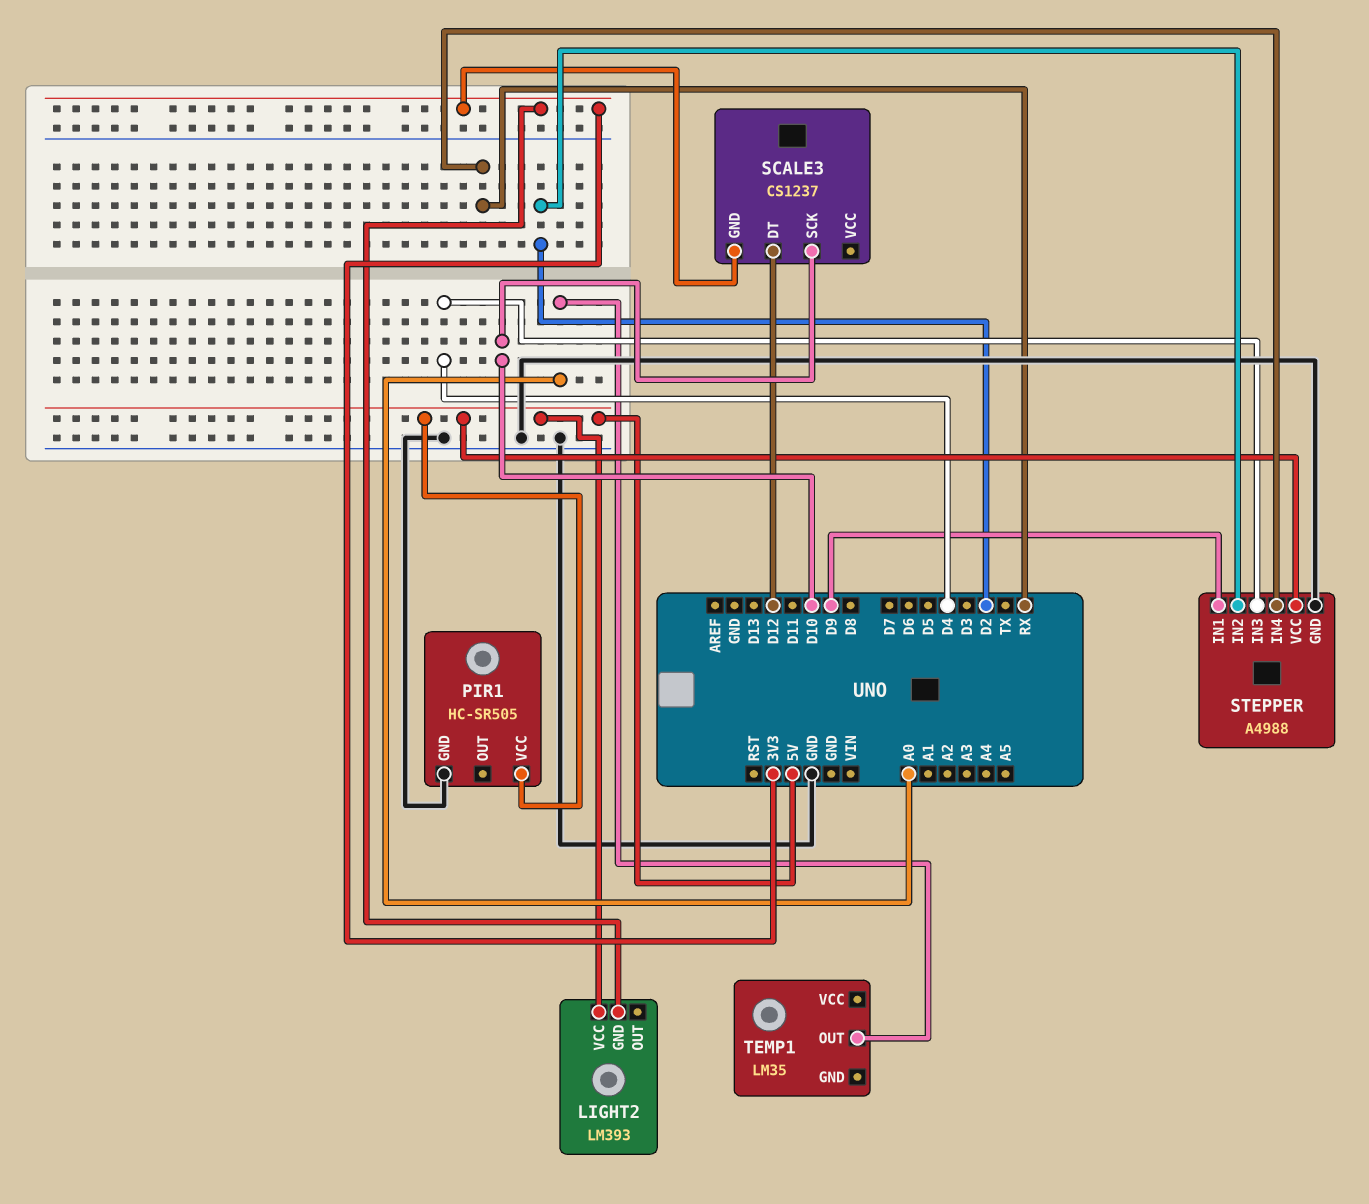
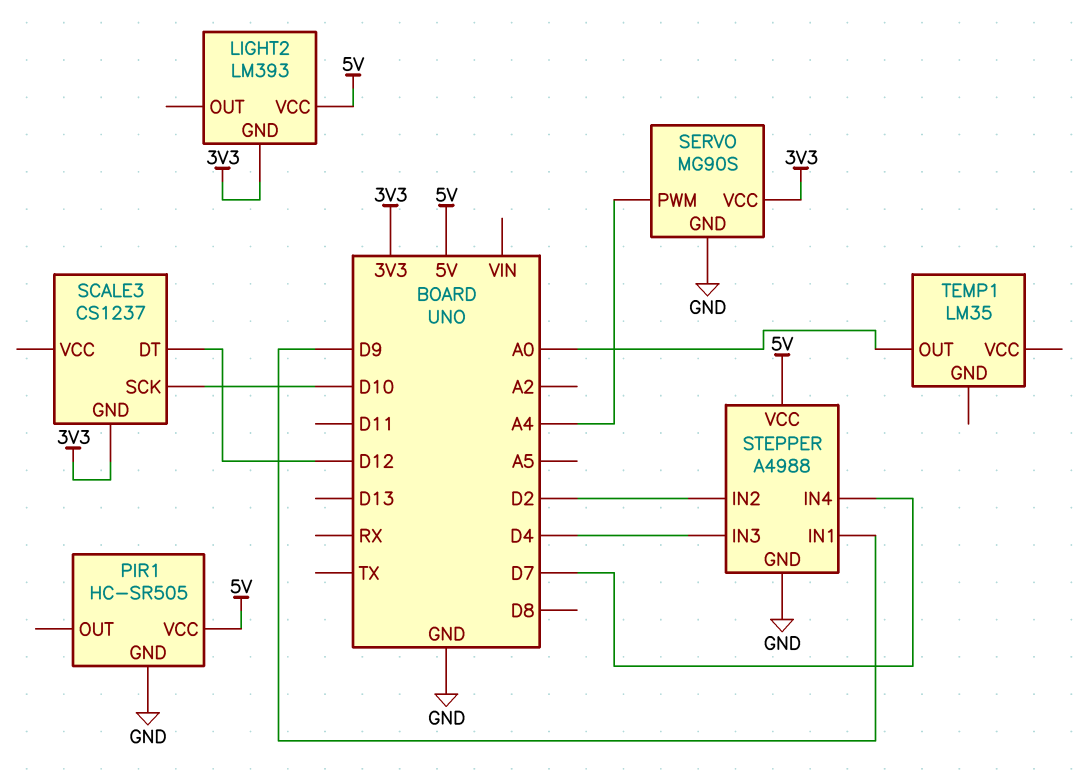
SERVO: none -> MG90S
SERVO pin GND: none -> GND
SERVO pin PWM: none -> A4
SERVO pin VCC: none -> 3V3
STEPPER pin IN4: RX -> D7

